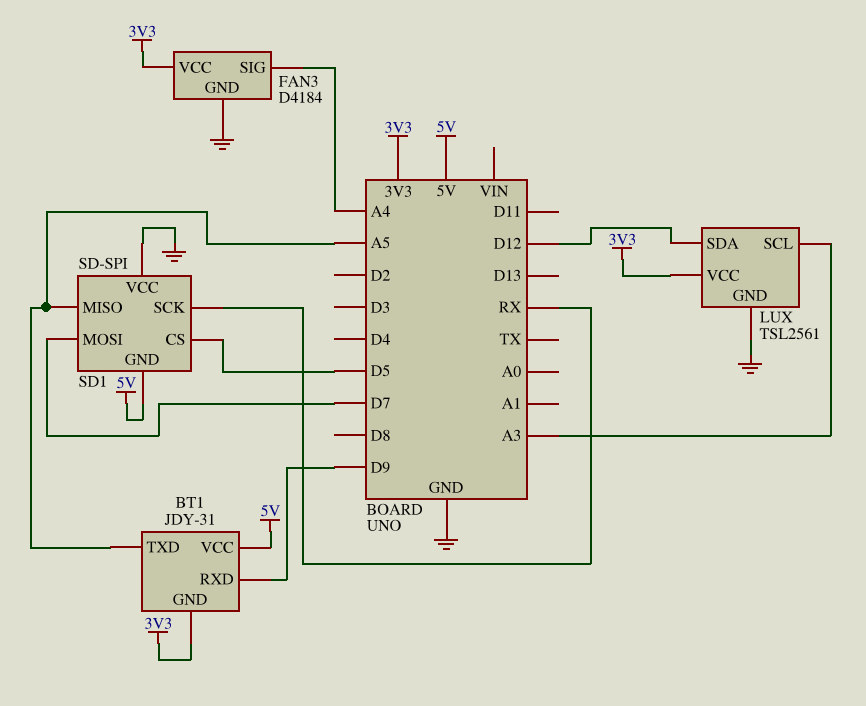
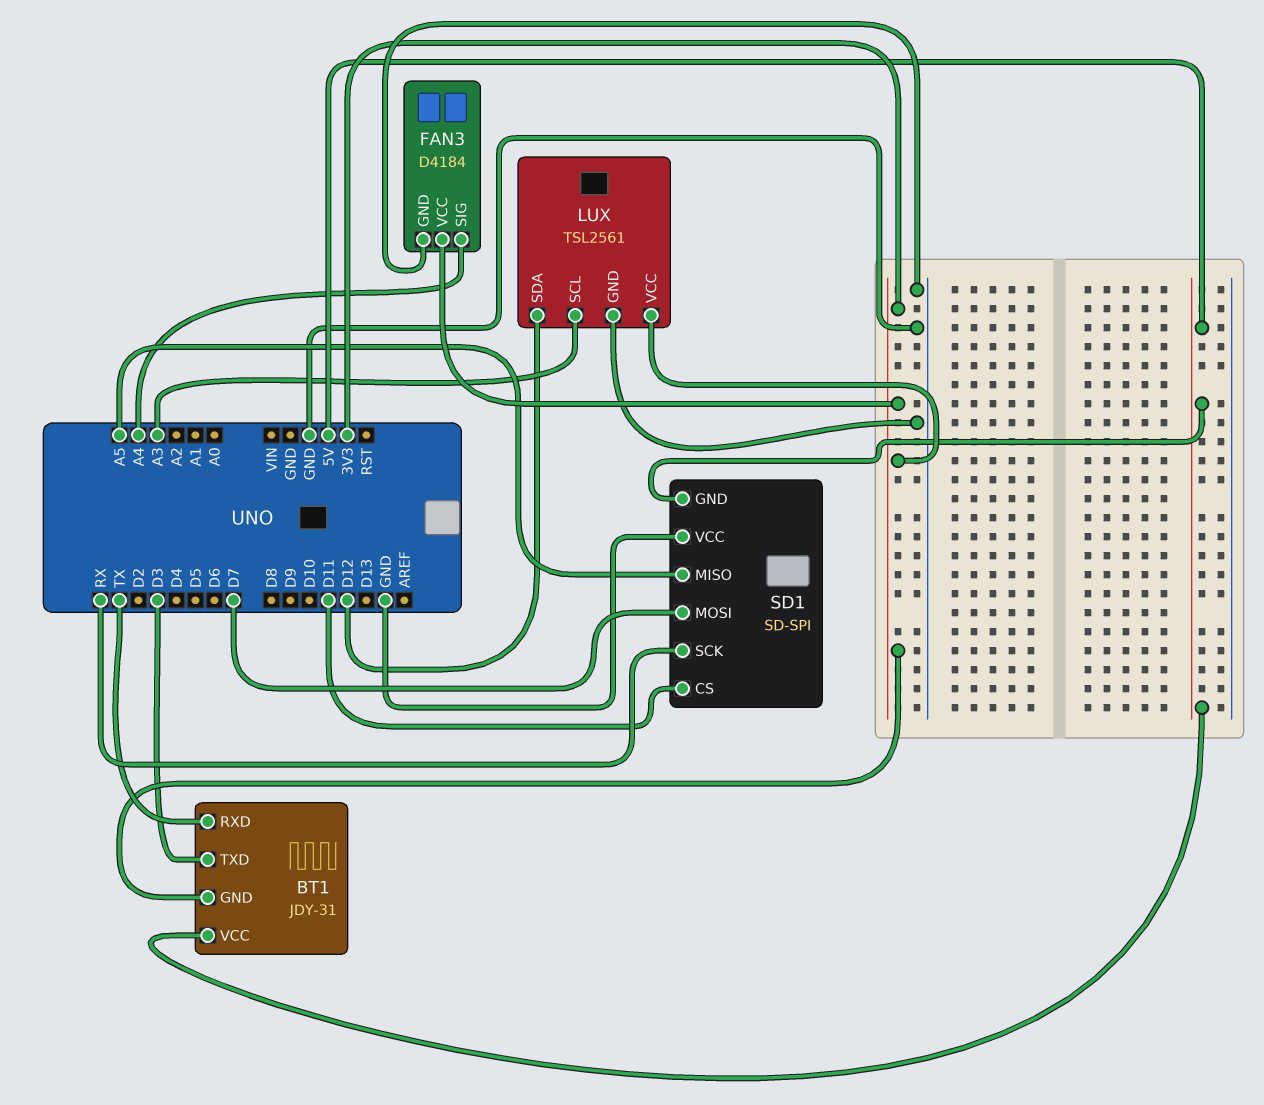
BT1 pin RXD: D9 -> TX
BT1 pin TXD: A5 -> D3
SD1 pin CS: D5 -> D11

